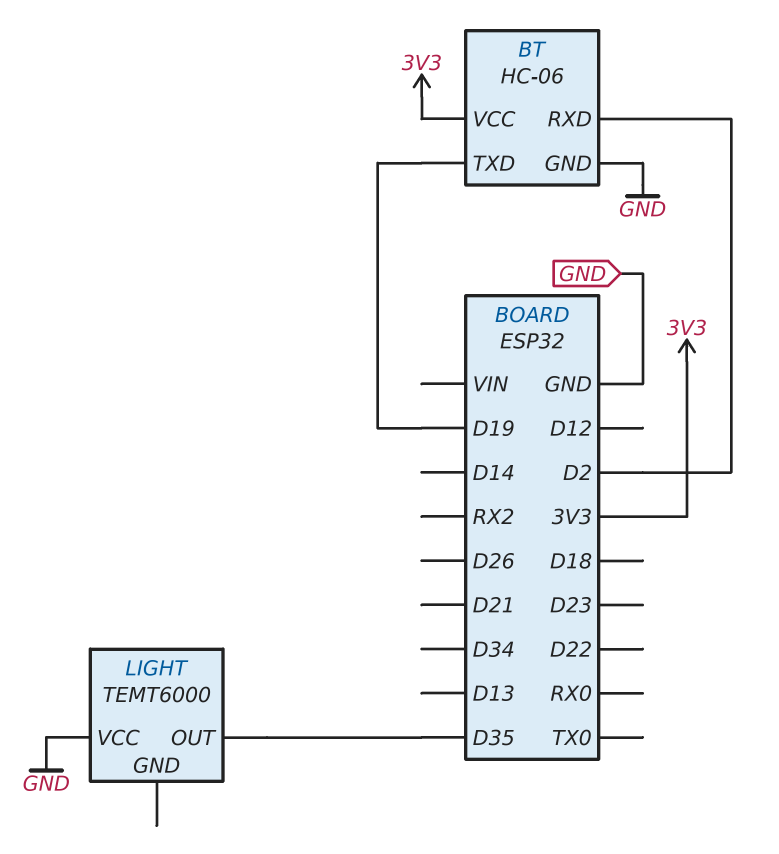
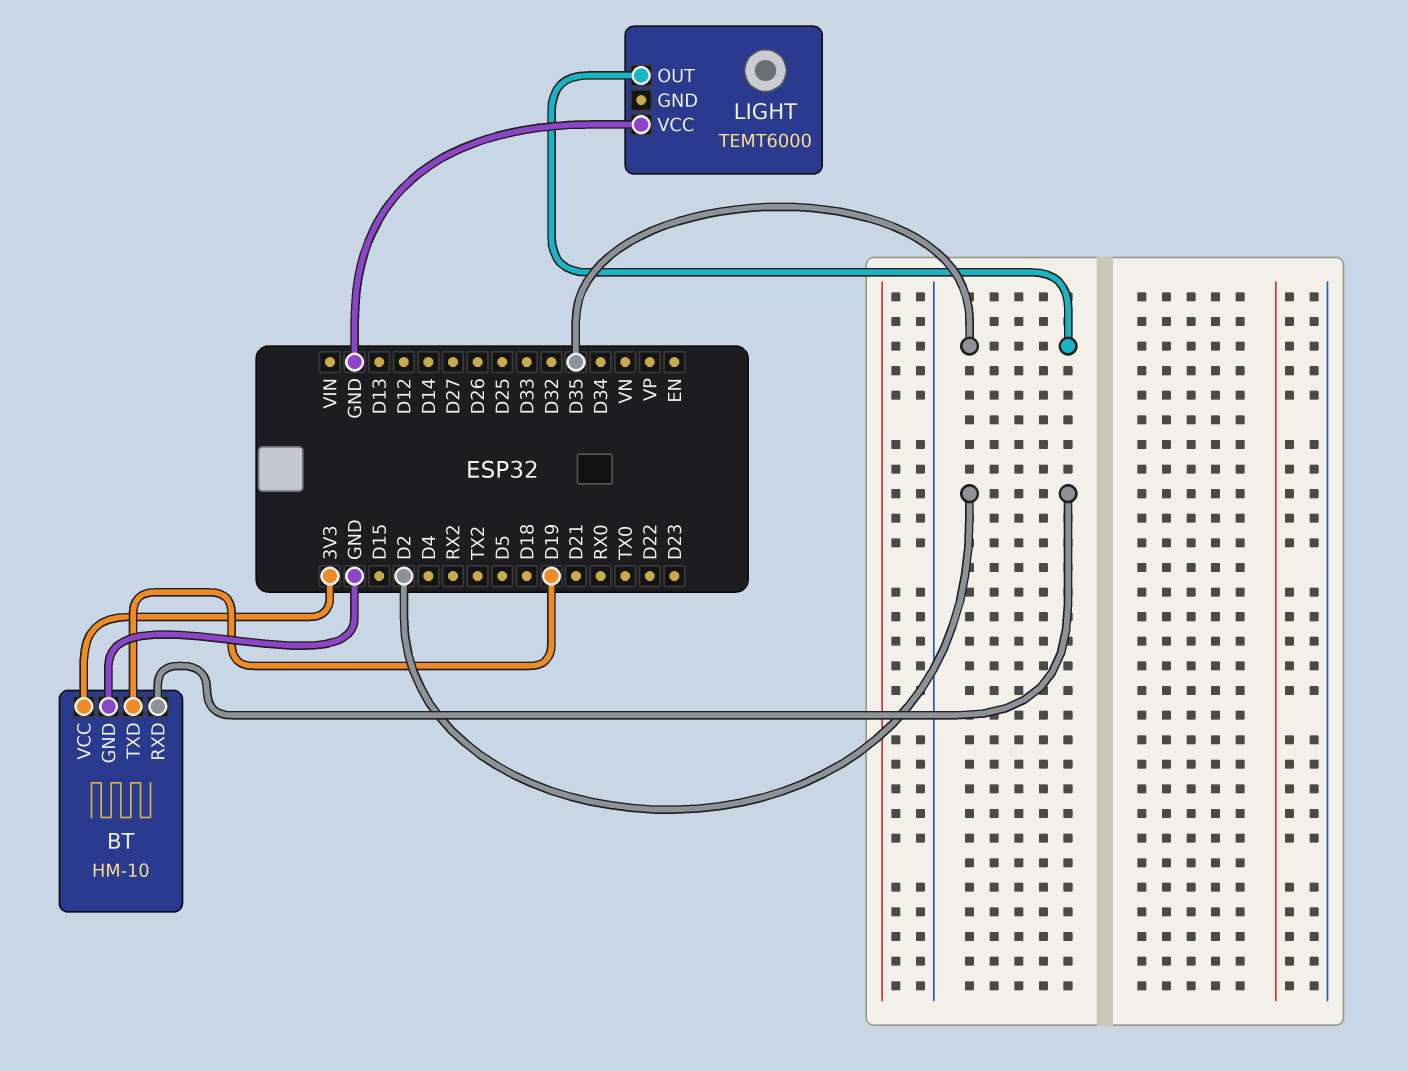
BT: HC-06 -> HM-10

